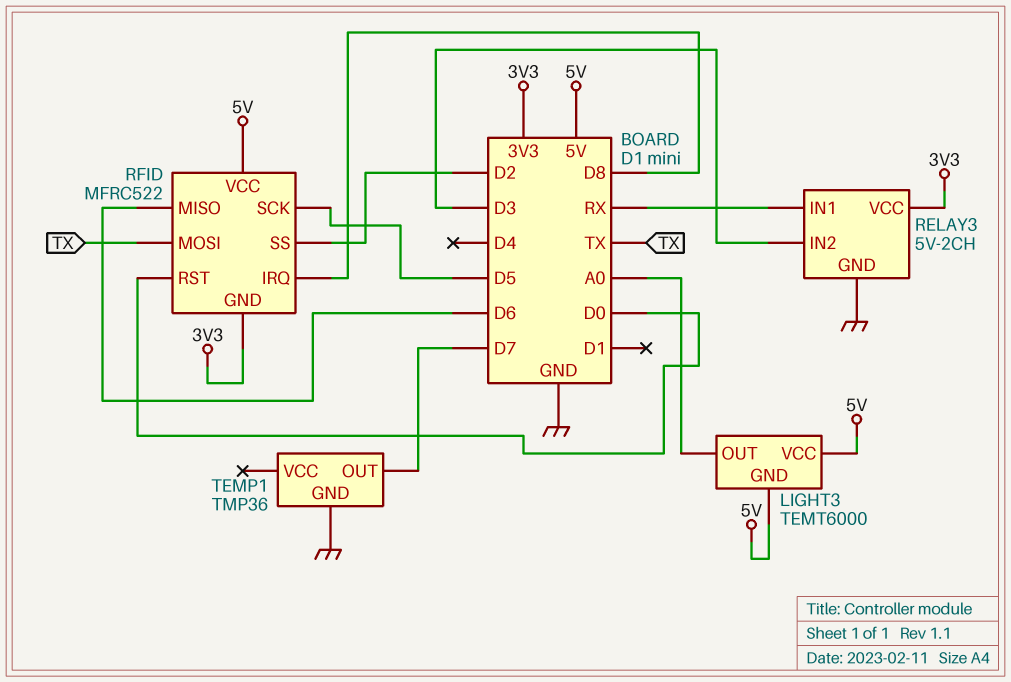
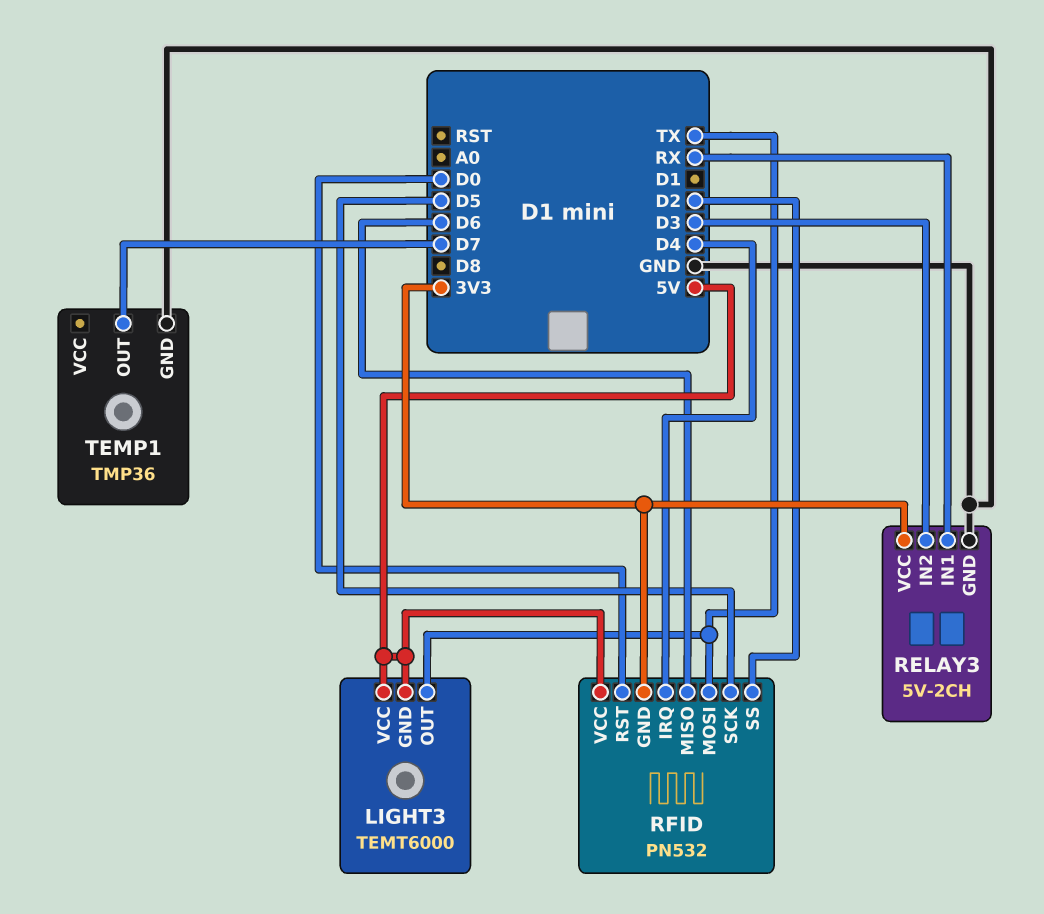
LIGHT3 pin OUT: A0 -> TX
RFID: MFRC522 -> PN532
RFID pin IRQ: D8 -> D4

